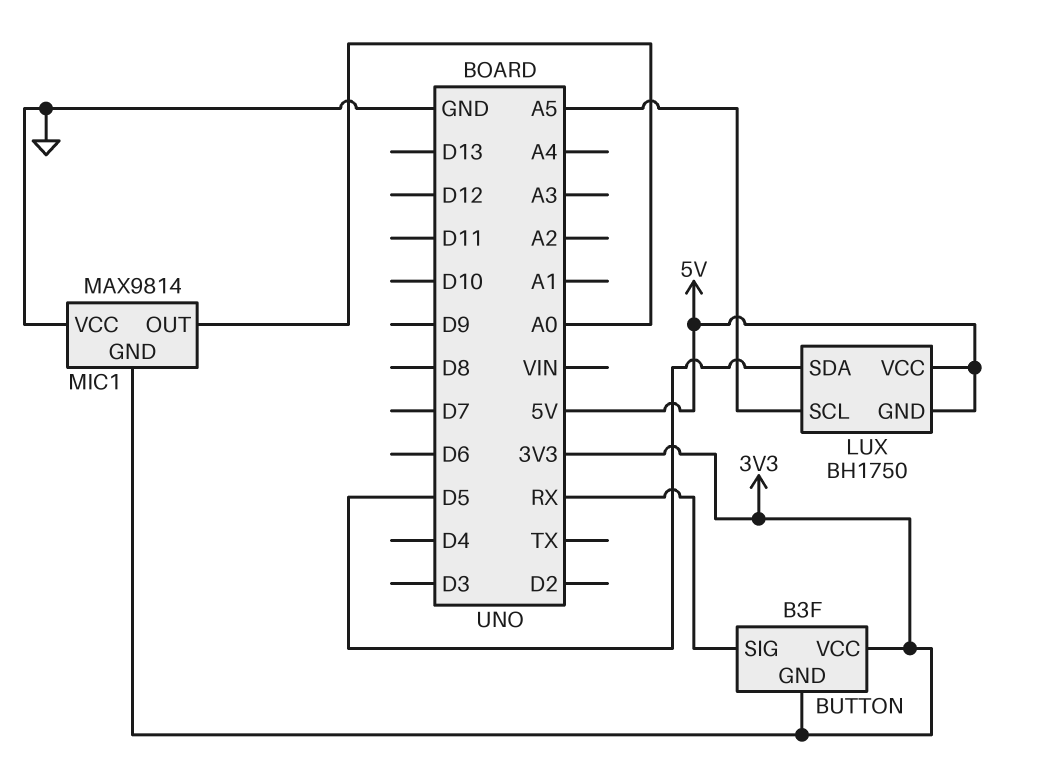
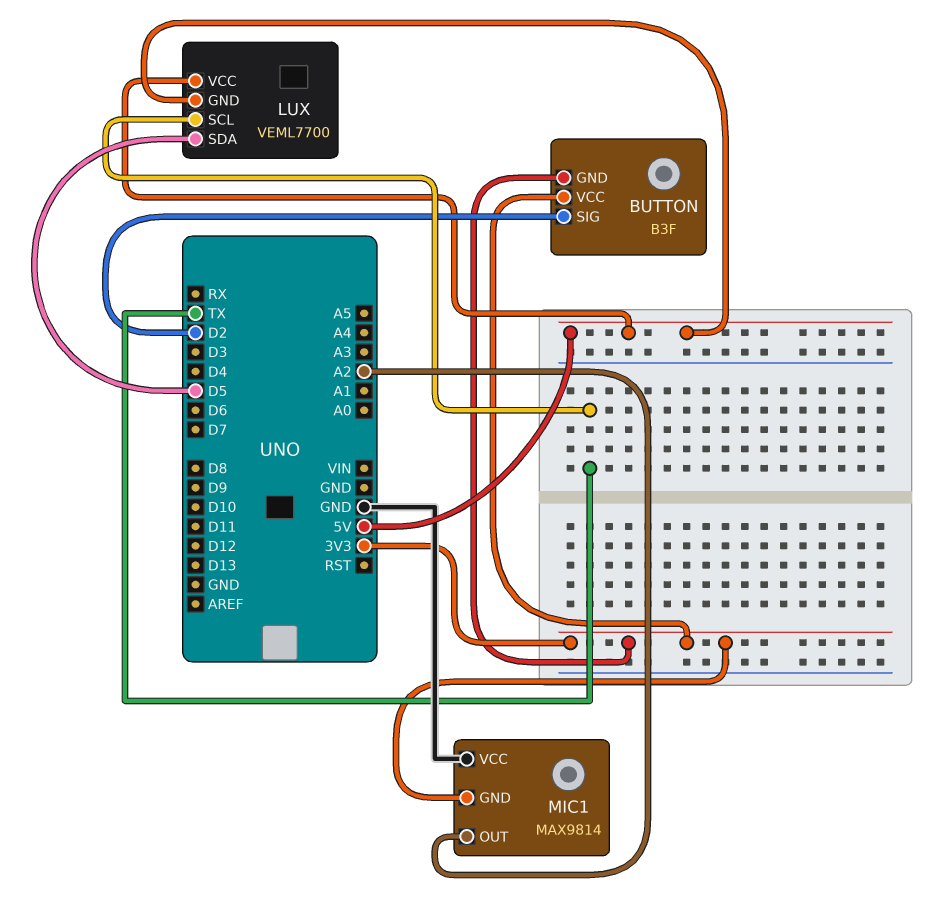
BUTTON pin SIG: RX -> D2
LUX: BH1750 -> VEML7700
LUX pin SCL: A5 -> TX
MIC1 pin OUT: A0 -> A2

